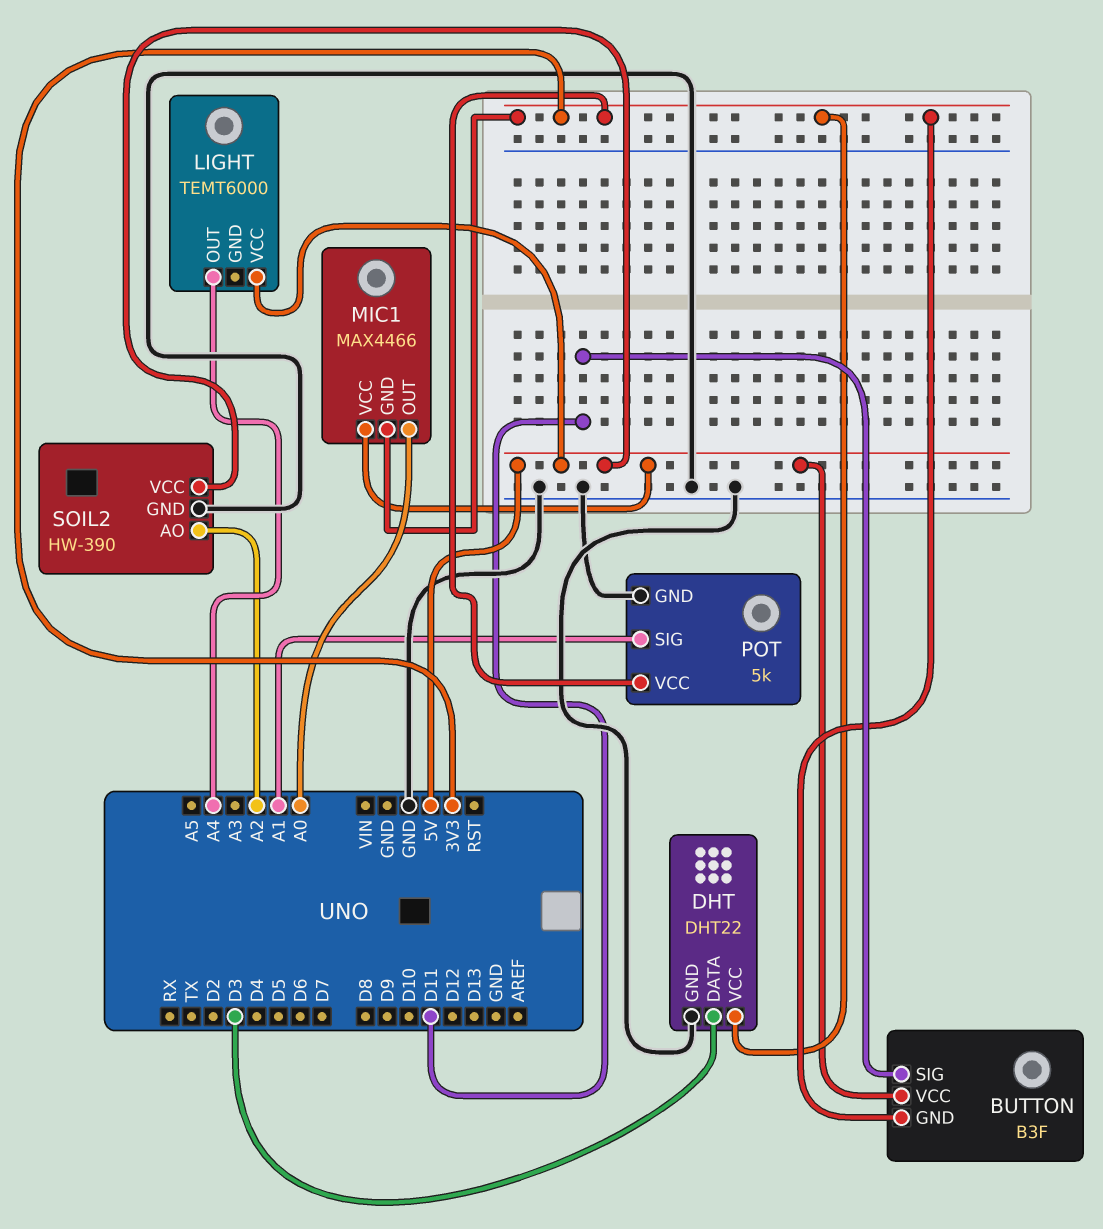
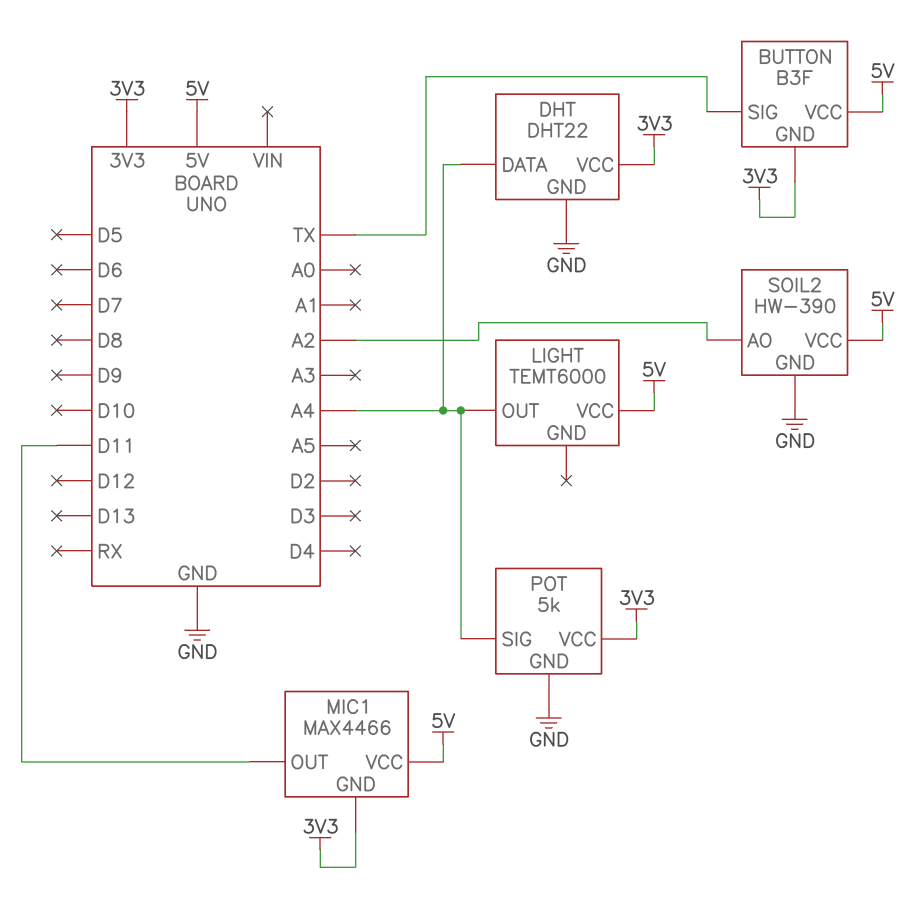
BUTTON pin SIG: D11 -> TX
DHT pin DATA: D3 -> A4
MIC1 pin OUT: A0 -> D11
POT pin SIG: A1 -> A4

